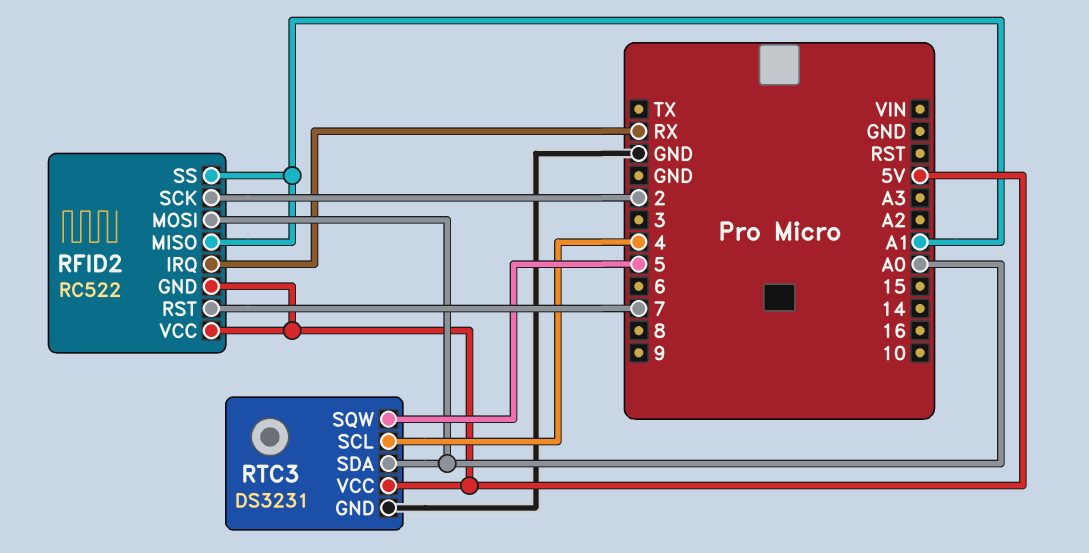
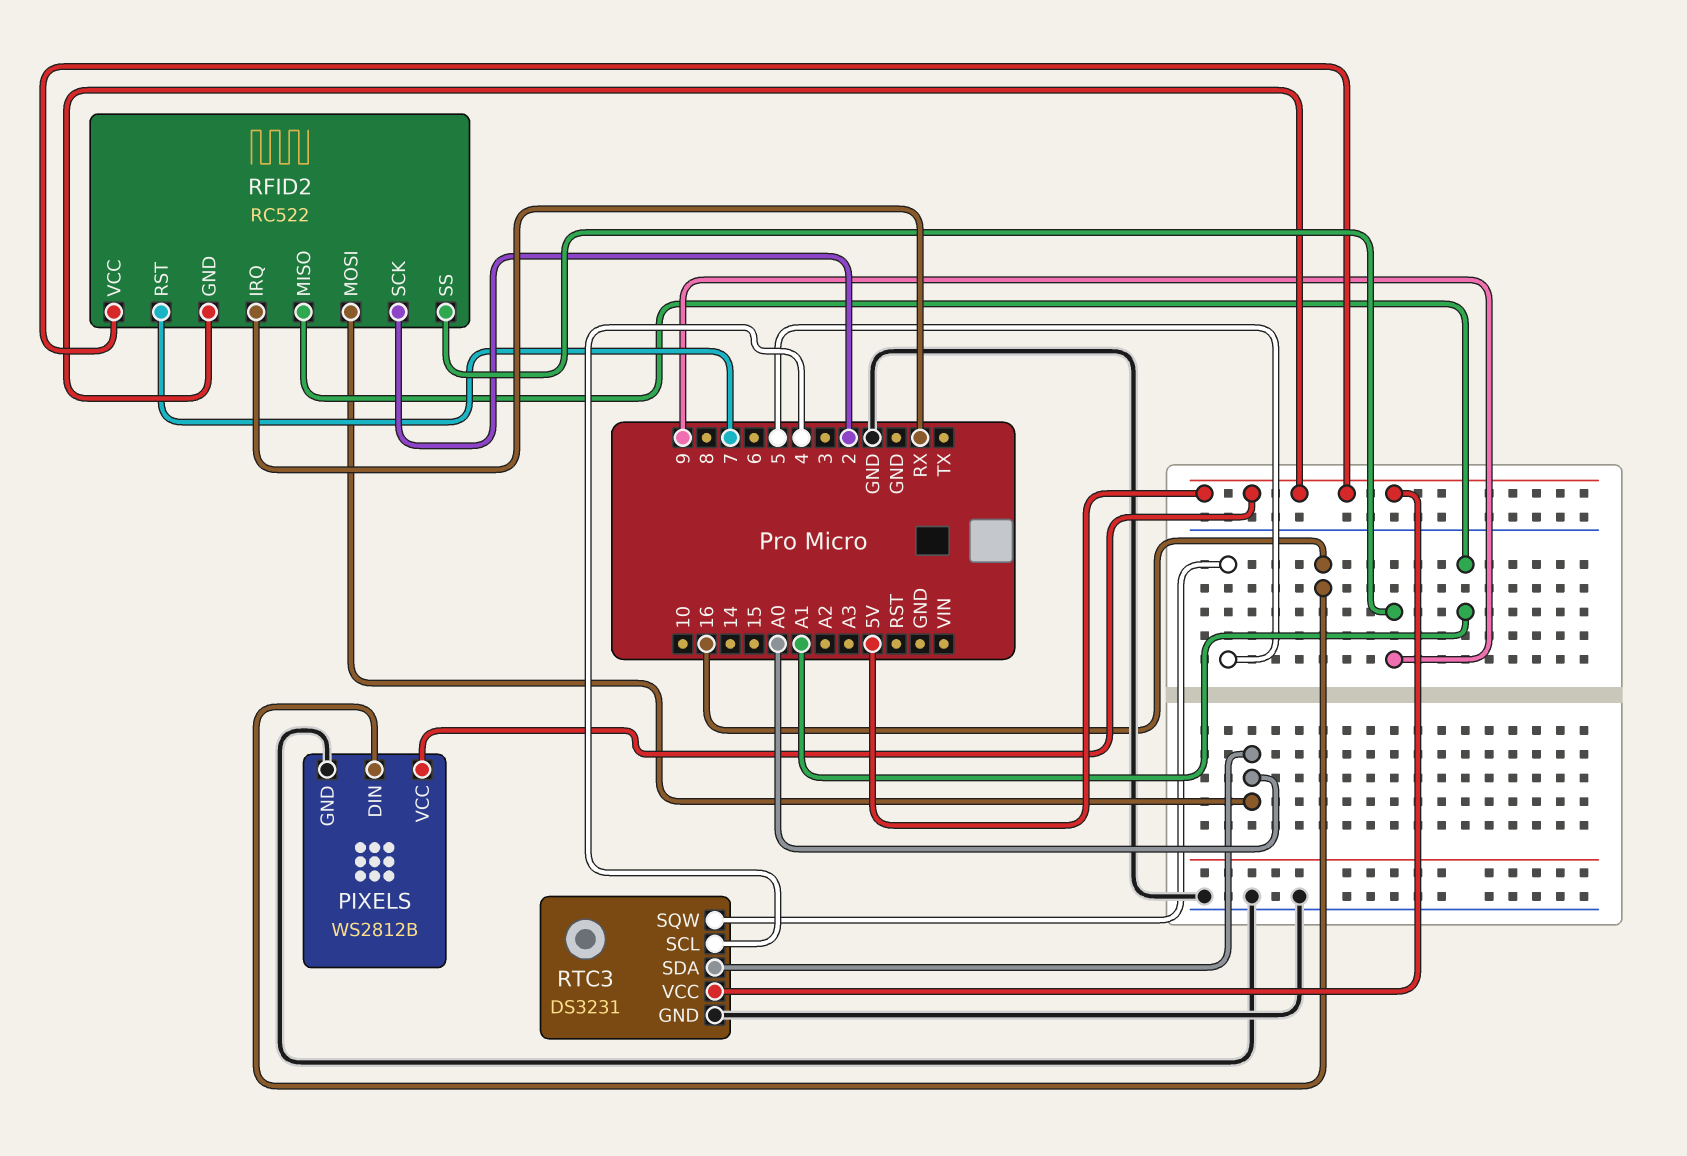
PIXELS: none -> WS2812B
PIXELS pin DIN: none -> 16
PIXELS pin GND: none -> GND
PIXELS pin VCC: none -> 5V
RFID2 pin SS: A1 -> 9

